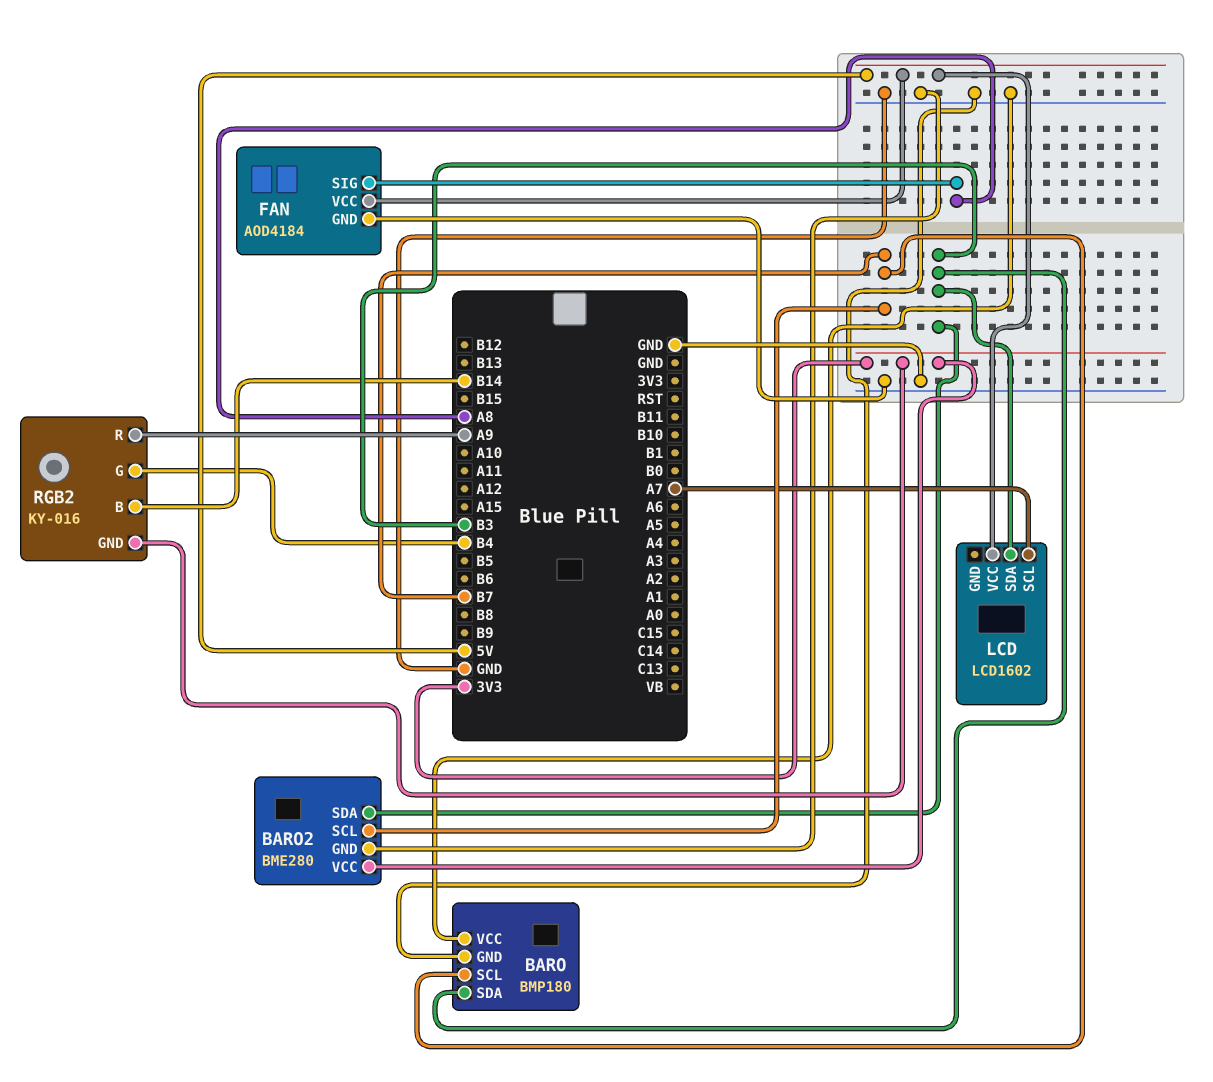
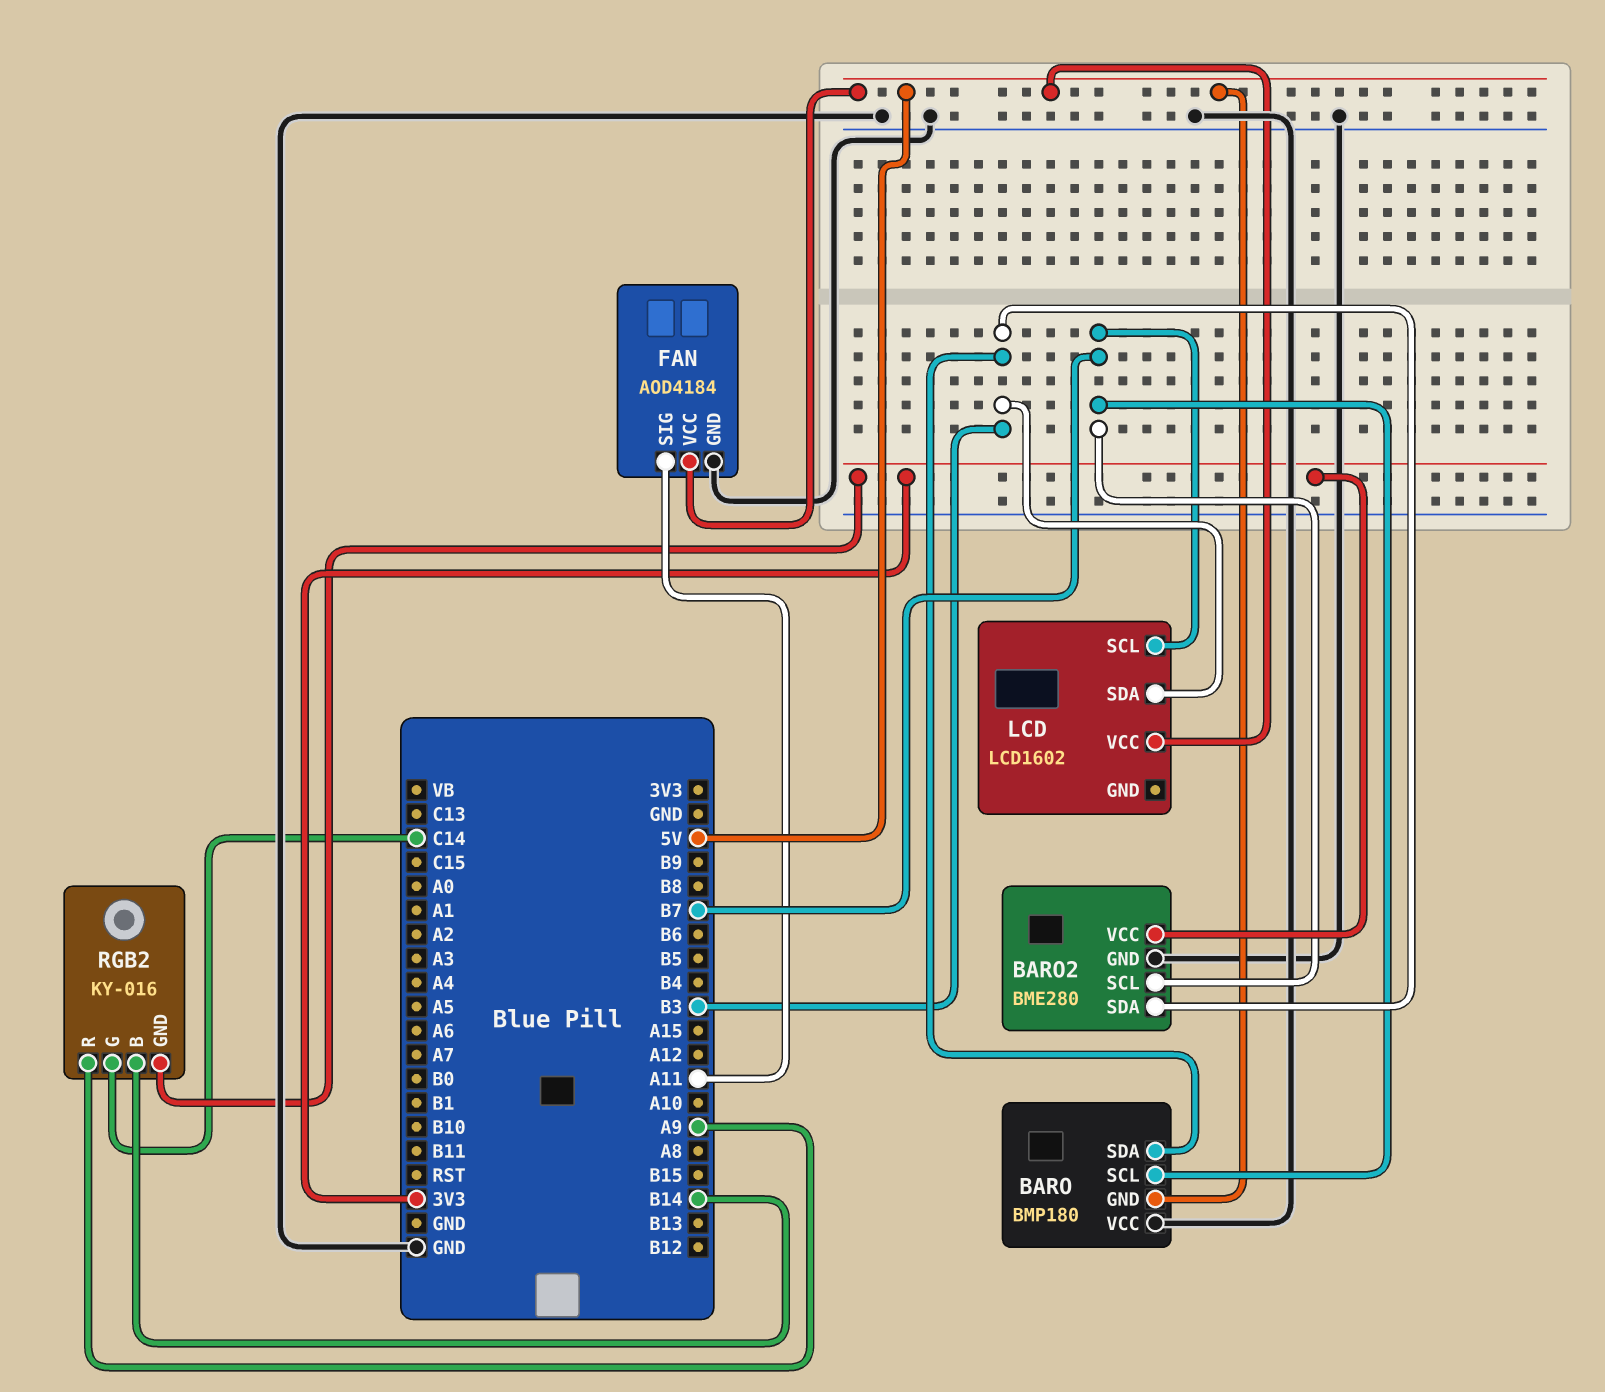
BARO pin GND: GND -> 5V
FAN pin SIG: A8 -> A11
LCD pin SCL: A7 -> B7
RGB2 pin G: B4 -> C14

